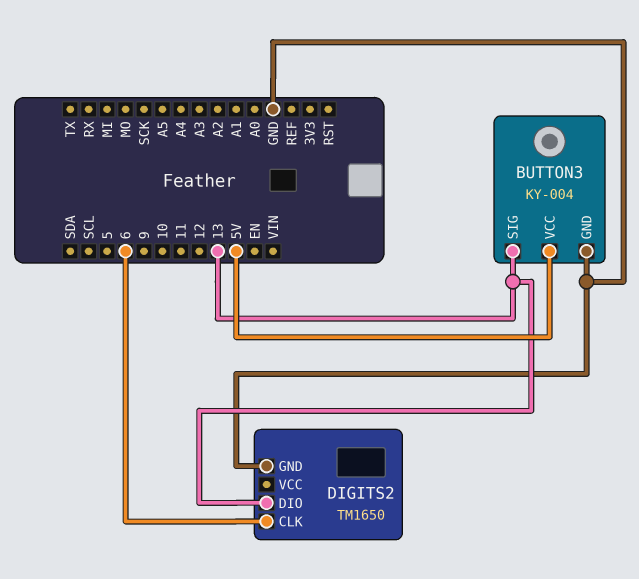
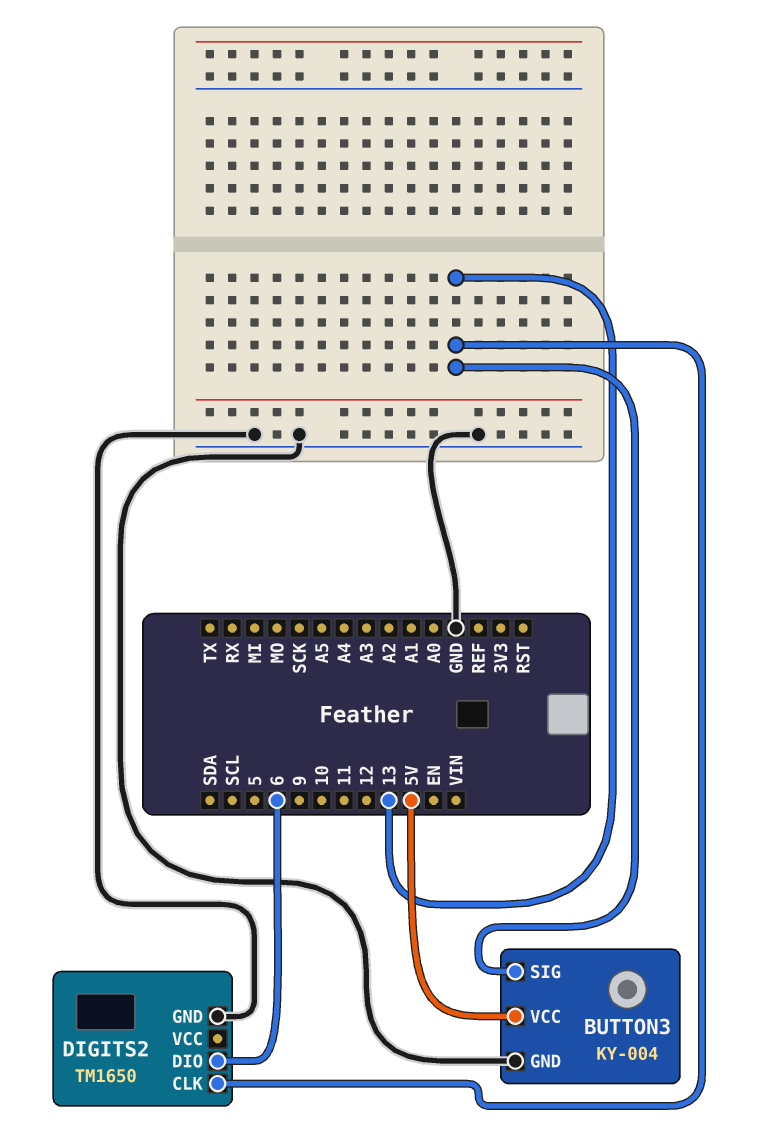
DIGITS2 pin CLK: 6 -> 13
DIGITS2 pin DIO: 13 -> 6

